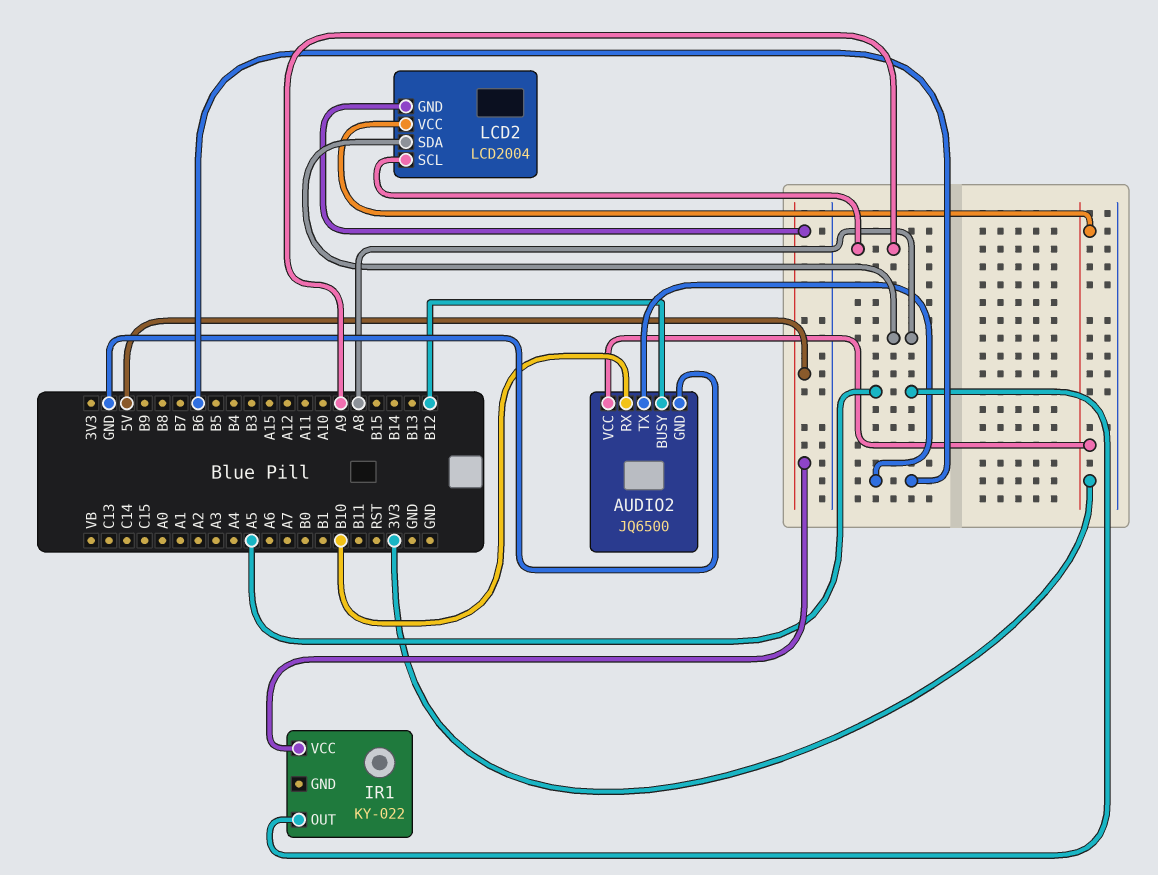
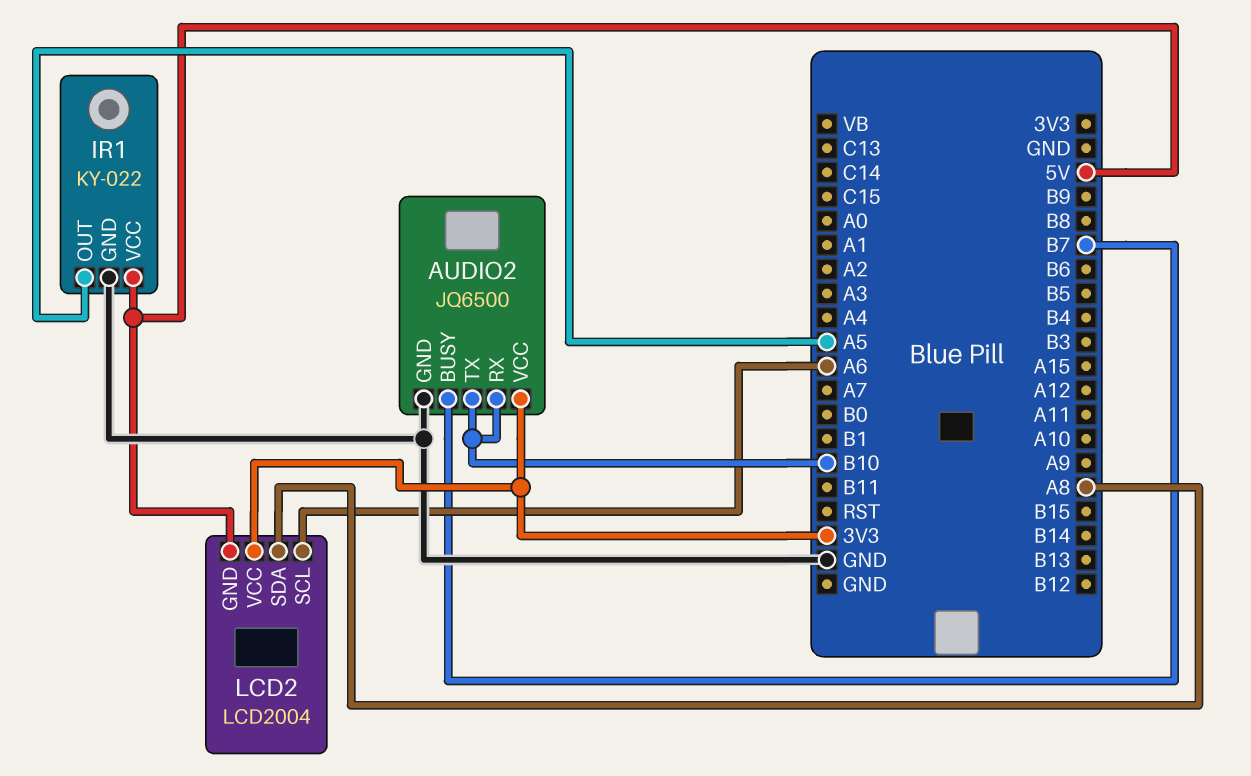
AUDIO2 pin BUSY: B12 -> B7
AUDIO2 pin TX: B6 -> B10
IR1 pin GND: none -> GND
LCD2 pin SCL: A9 -> A6

